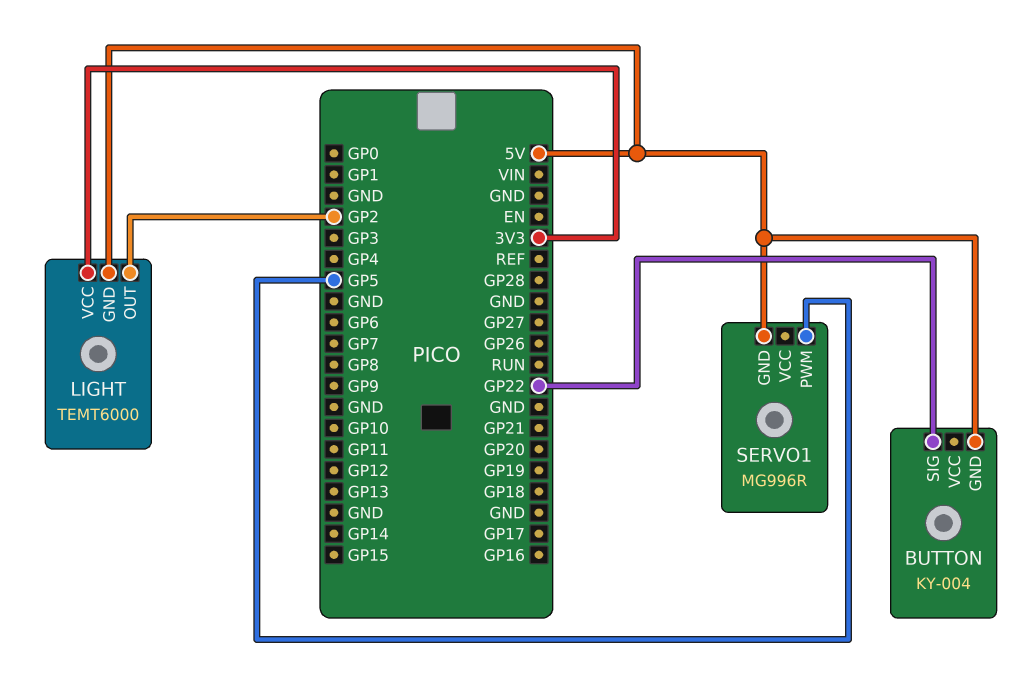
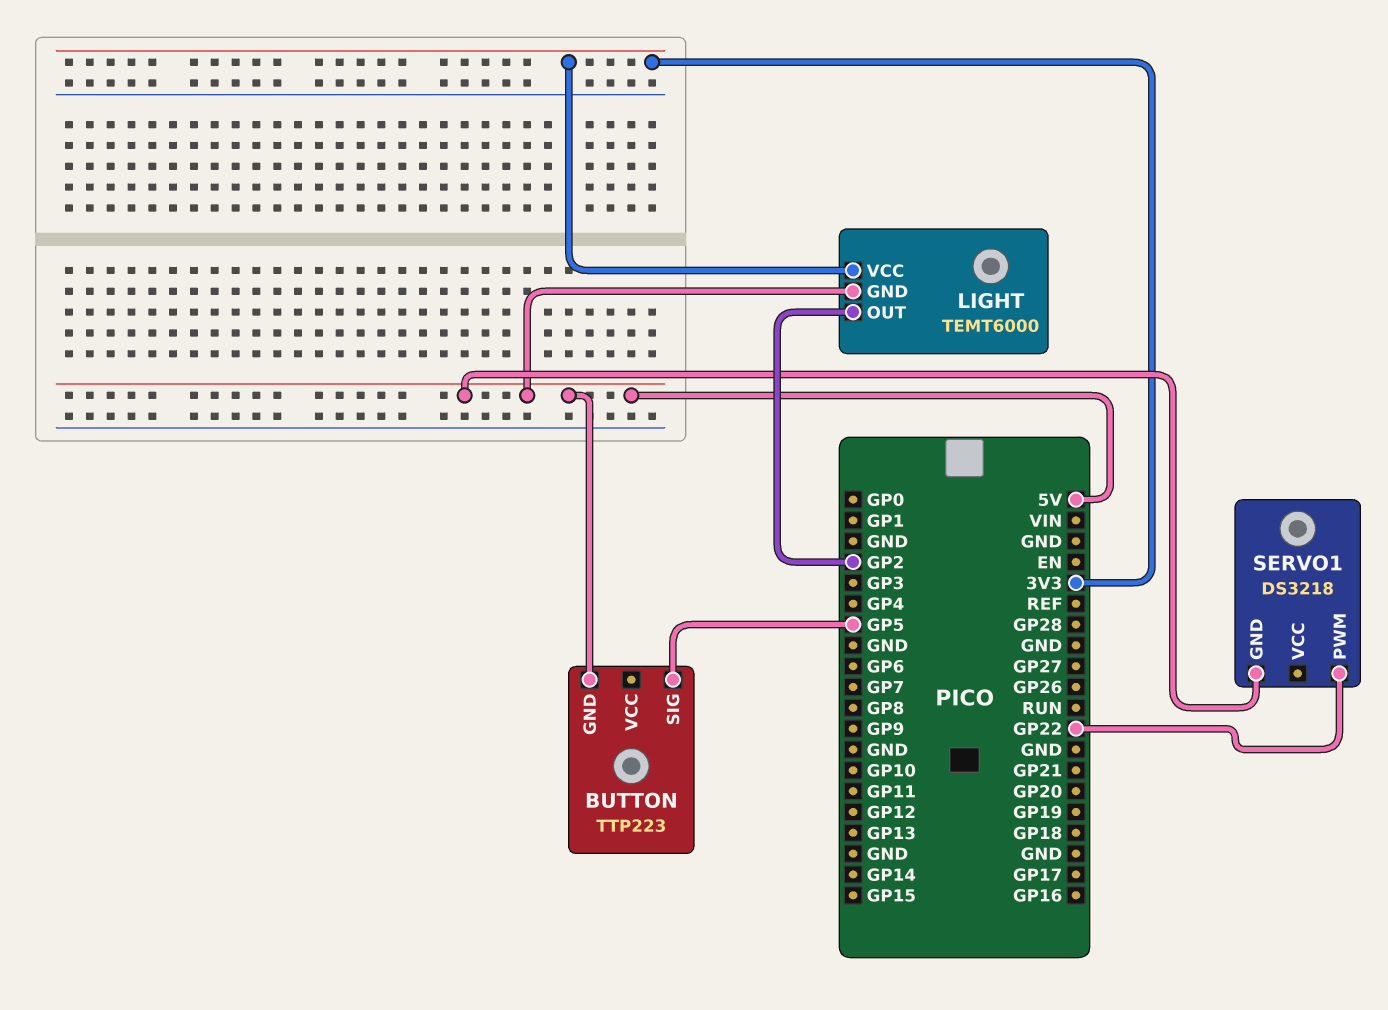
BUTTON: KY-004 -> TTP223
BUTTON pin SIG: GP22 -> GP5
SERVO1: MG996R -> DS3218
SERVO1 pin PWM: GP5 -> GP22

